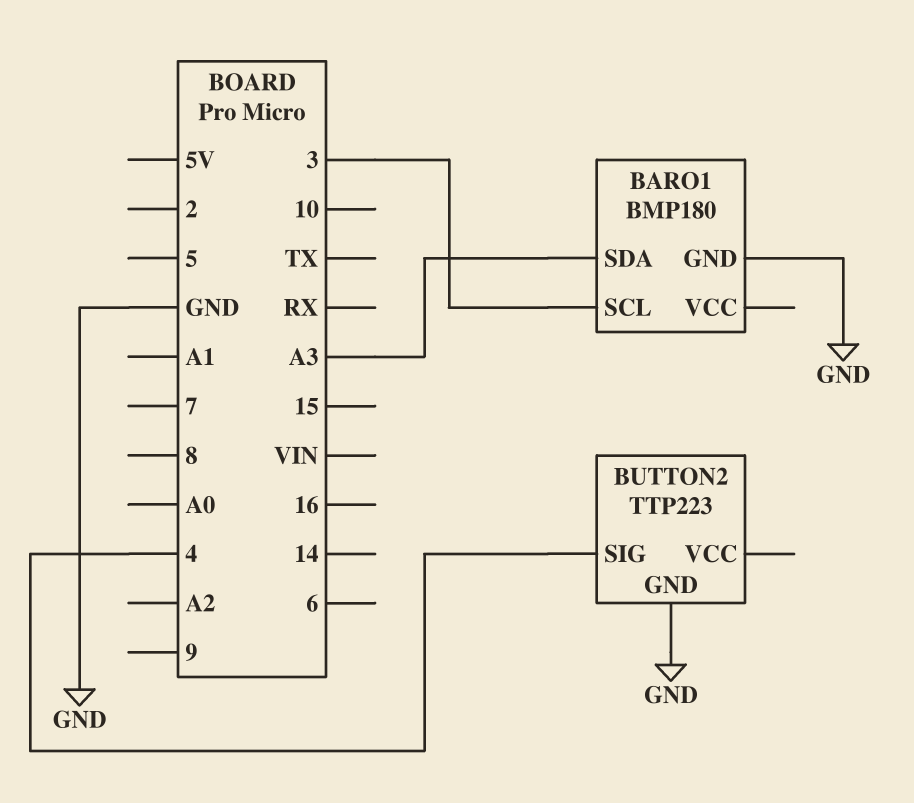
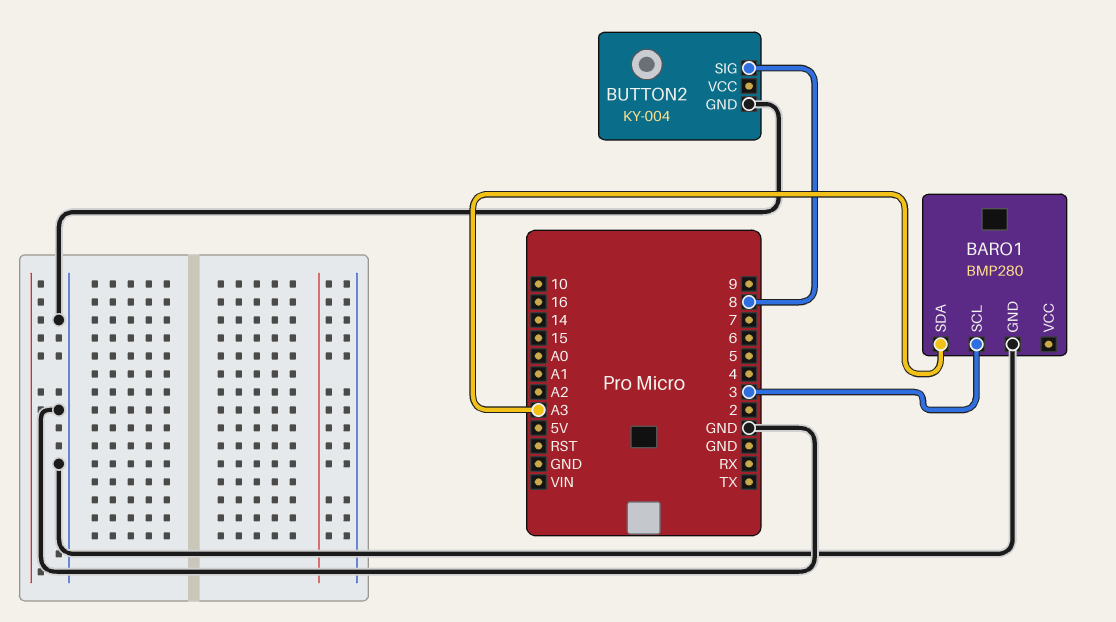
BARO1: BMP180 -> BMP280
BUTTON2: TTP223 -> KY-004
BUTTON2 pin SIG: 4 -> 8

